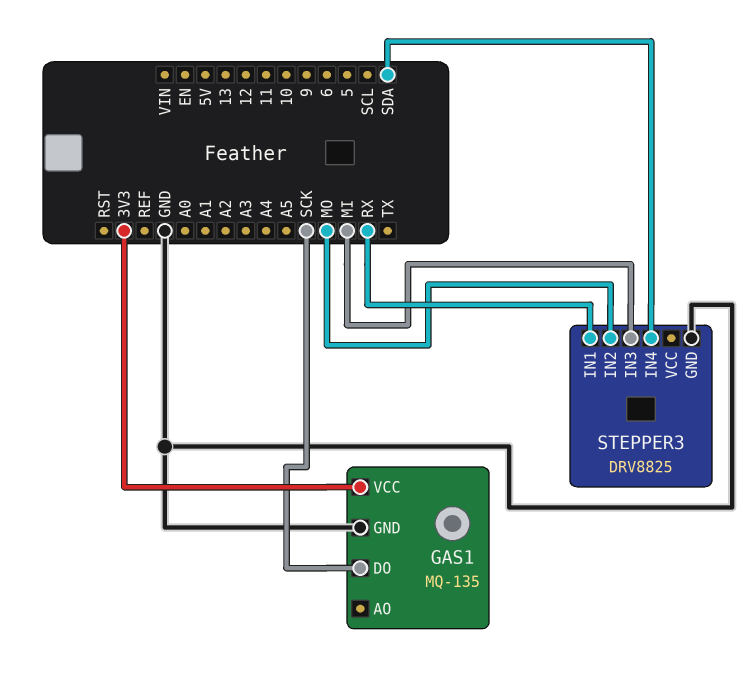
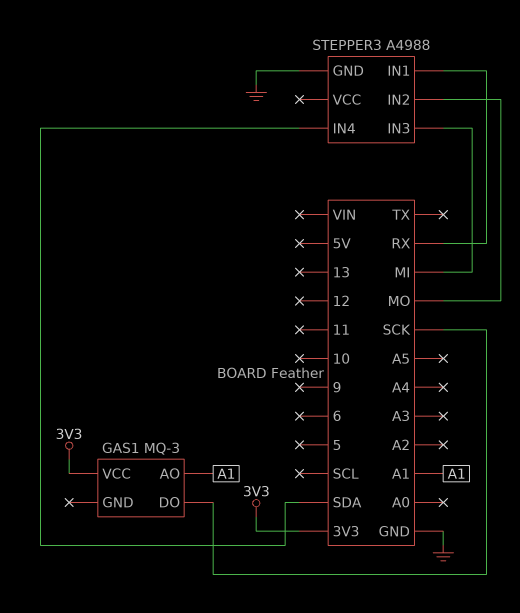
GAS1: MQ-135 -> MQ-3
GAS1 pin AO: none -> A1
GAS1 pin GND: GND -> none
STEPPER3: DRV8825 -> A4988

